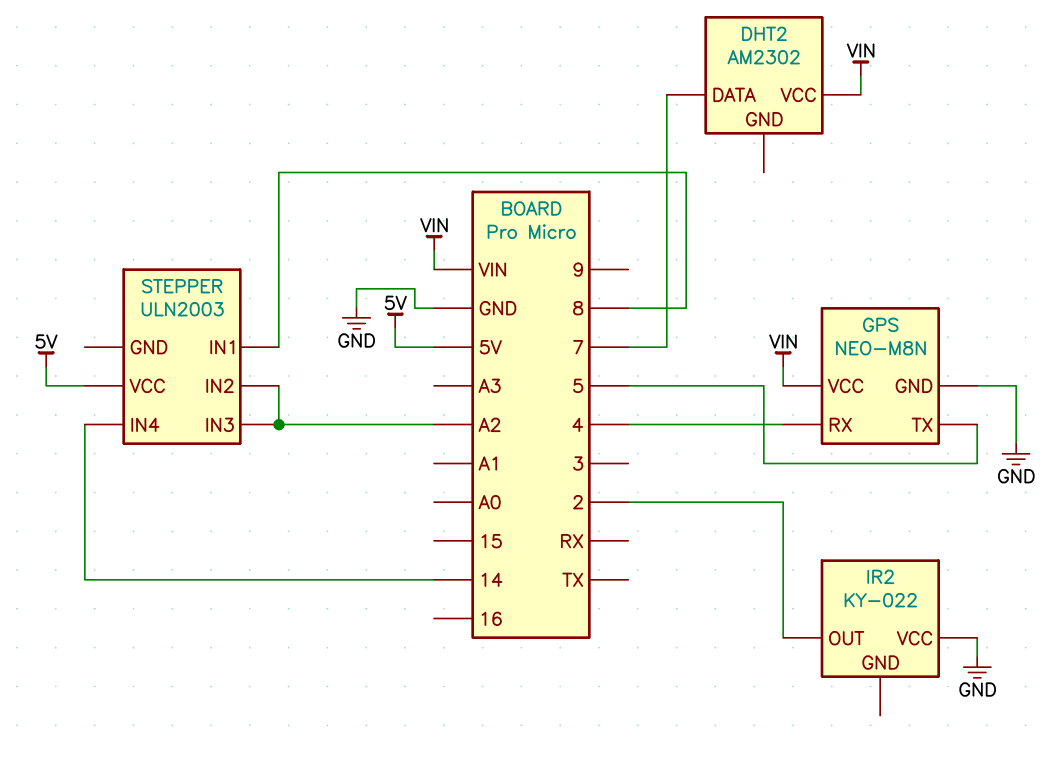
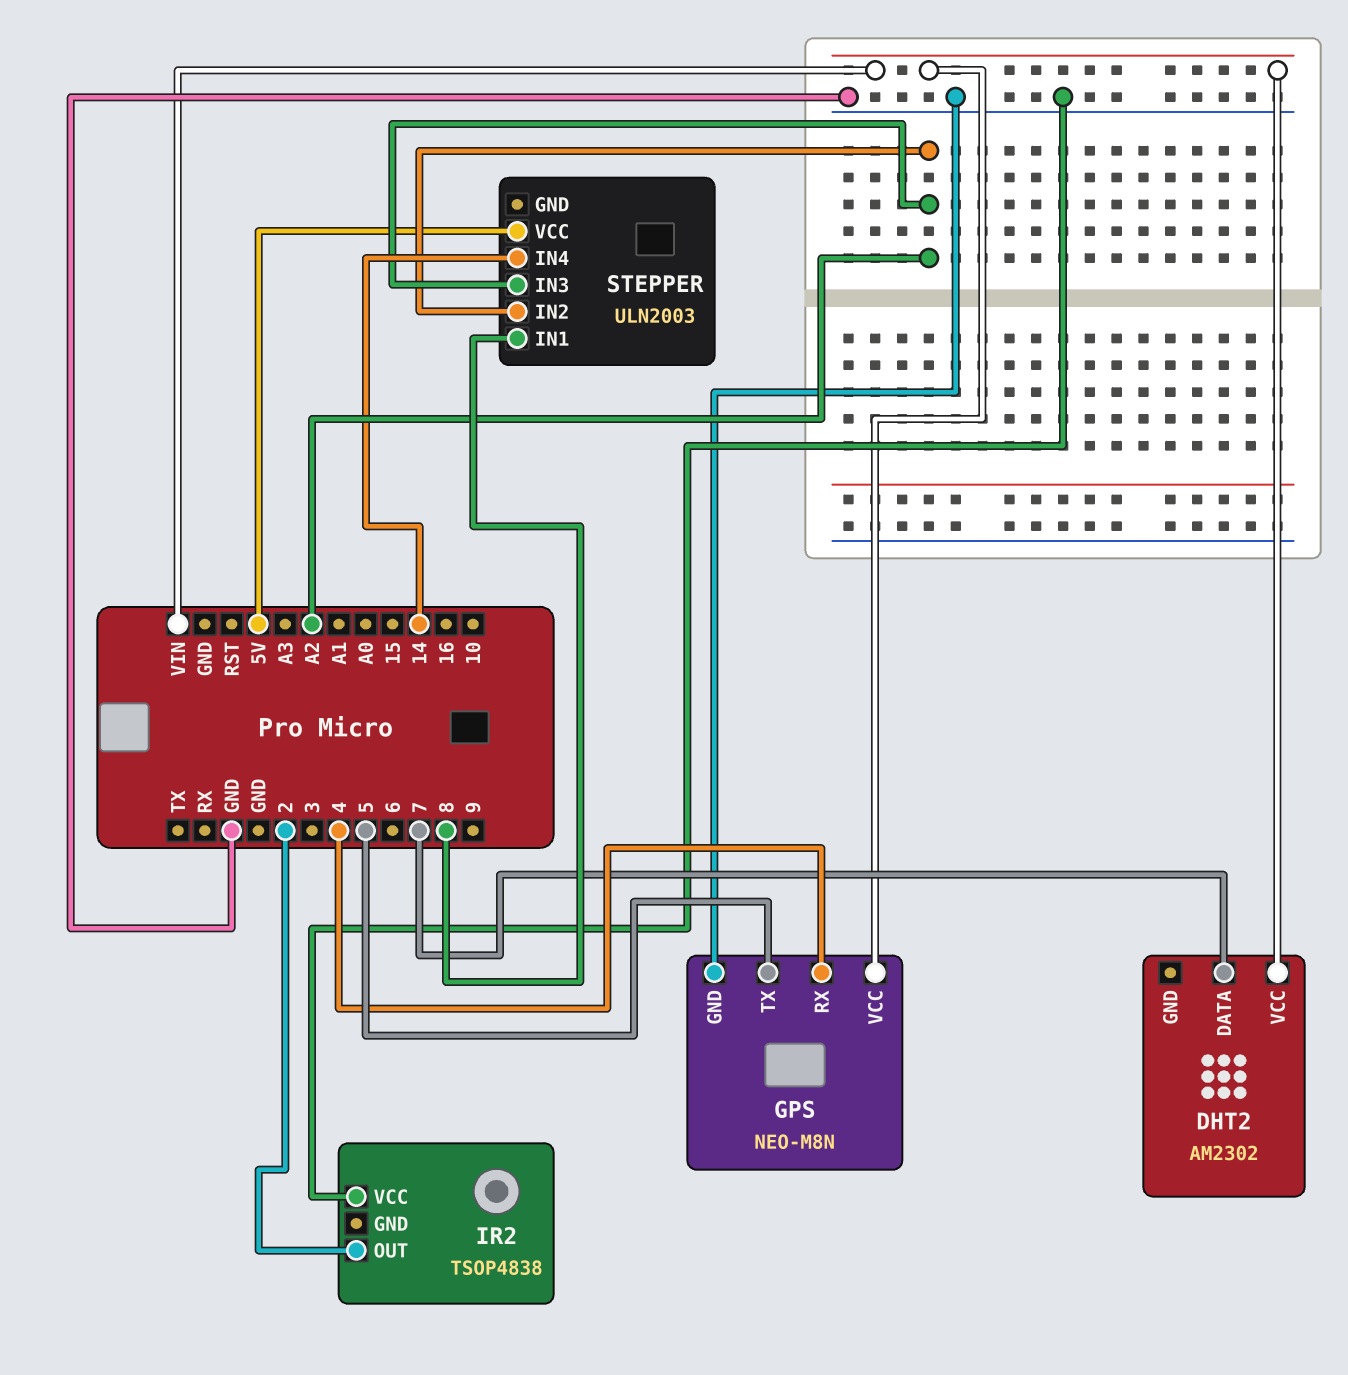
IR2: KY-022 -> TSOP4838

